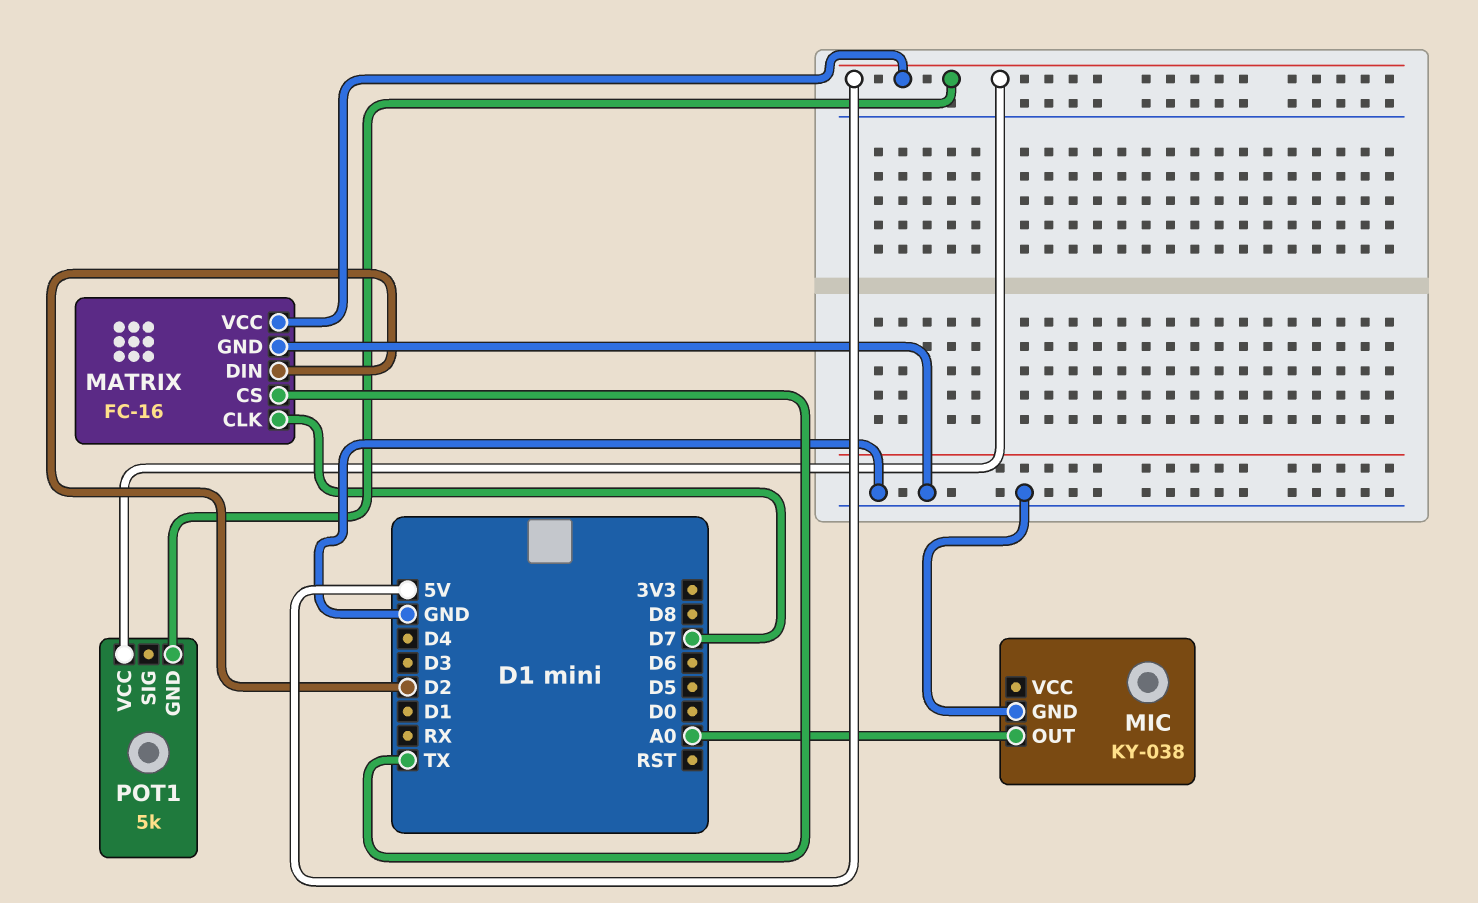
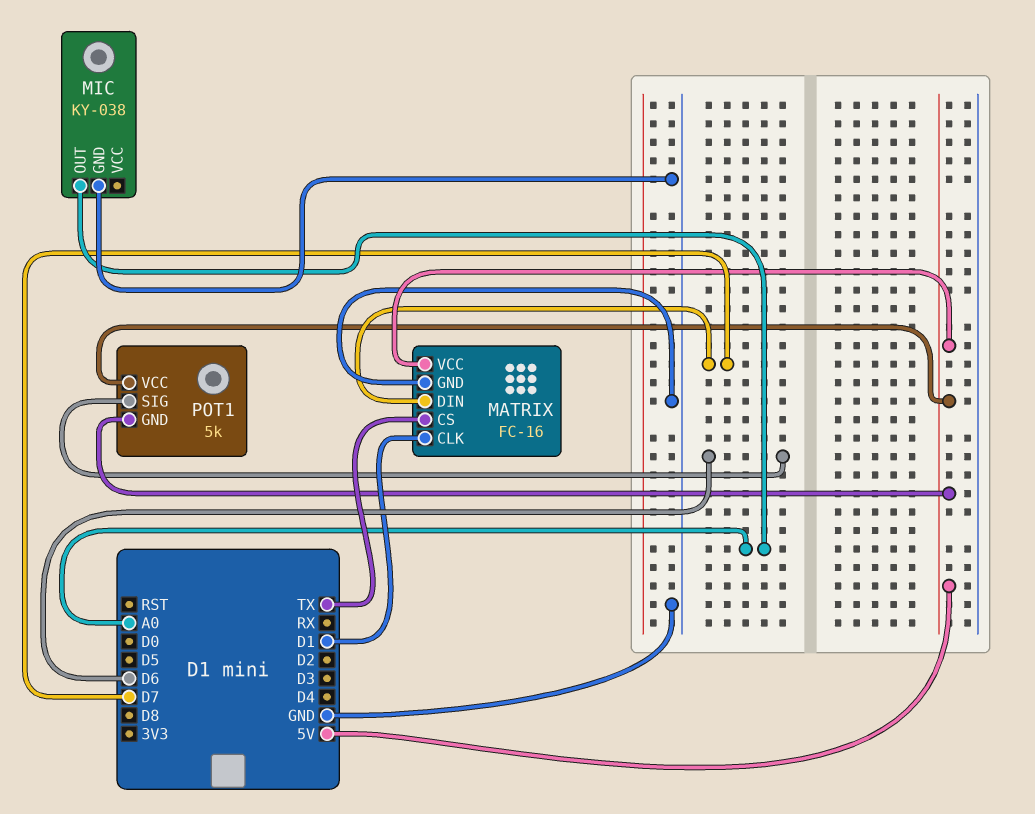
MATRIX pin CLK: D7 -> D1
MATRIX pin DIN: D2 -> D7
POT1 pin SIG: none -> D6

